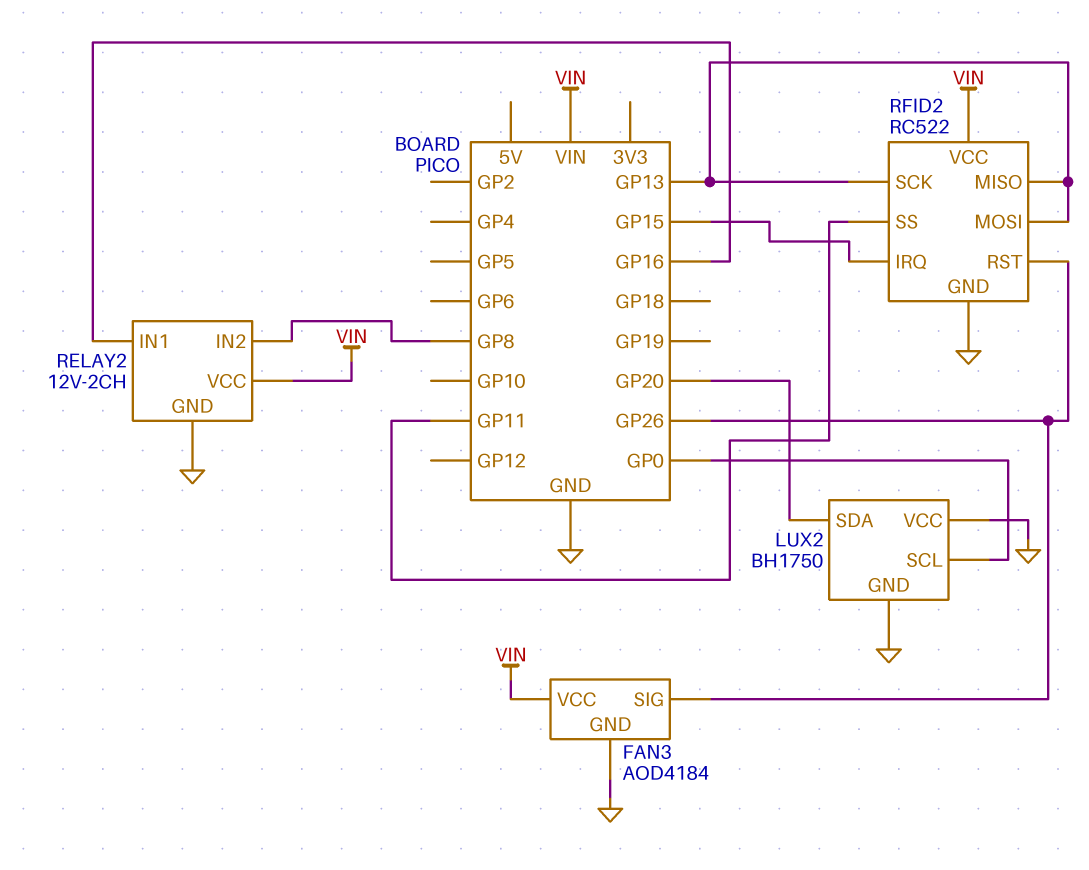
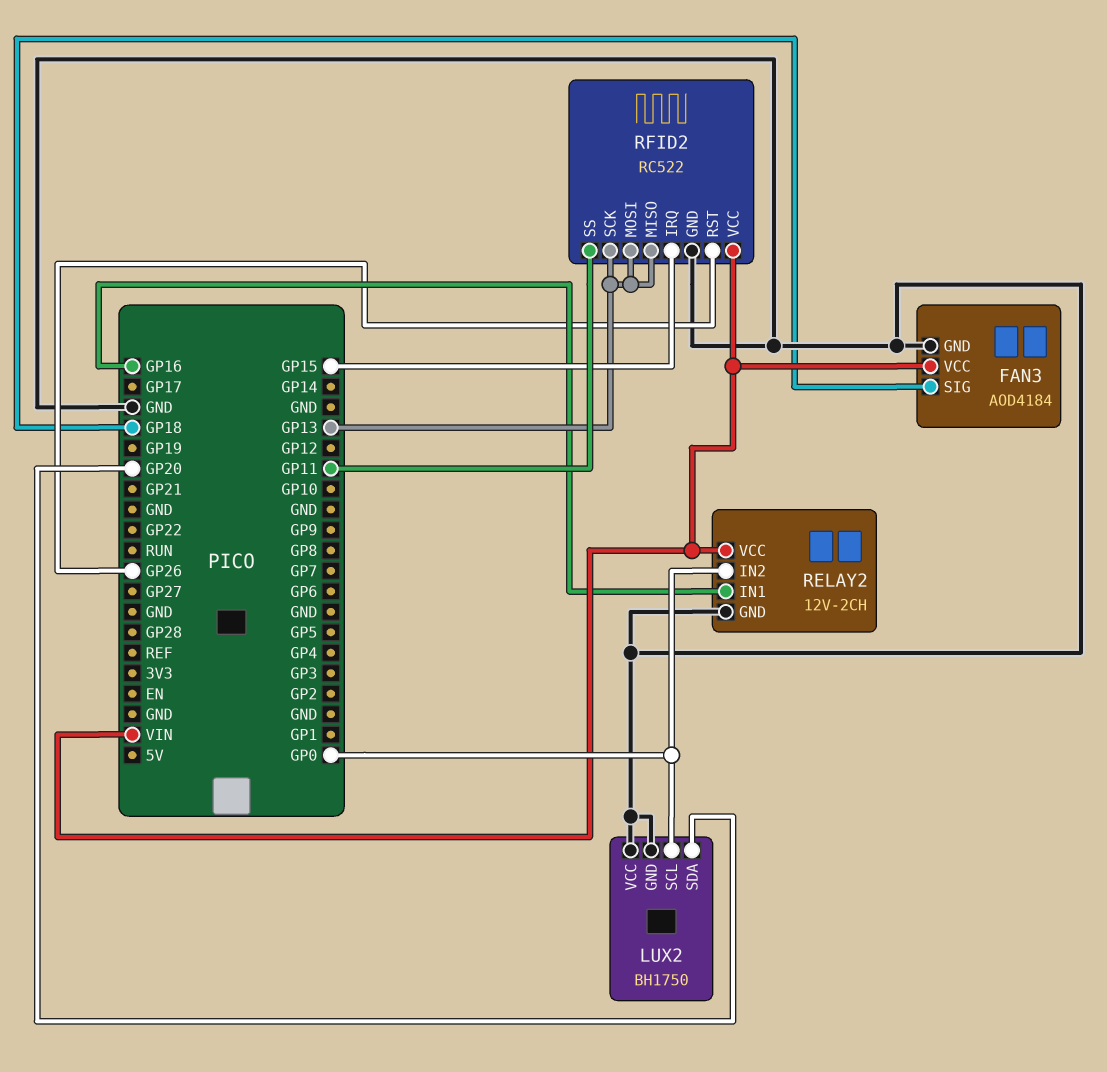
FAN3 pin SIG: GP26 -> GP18
RELAY2 pin IN2: GP8 -> GP0

